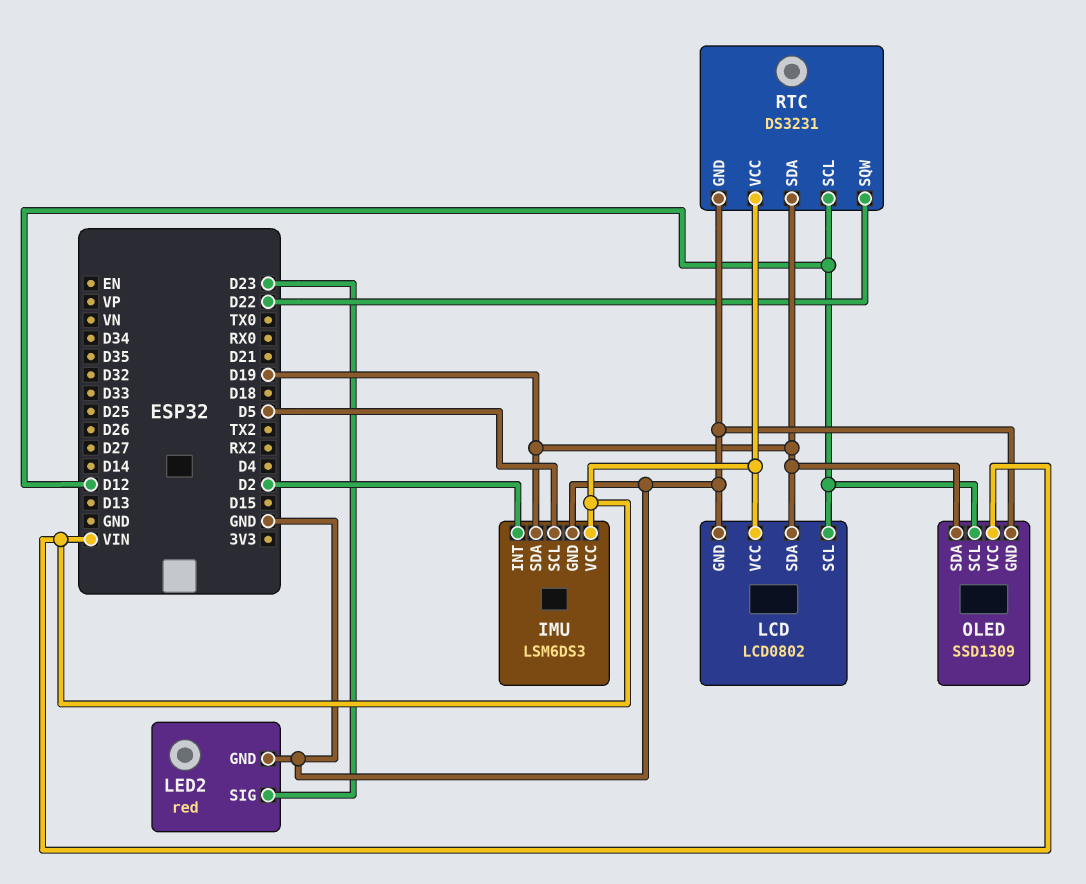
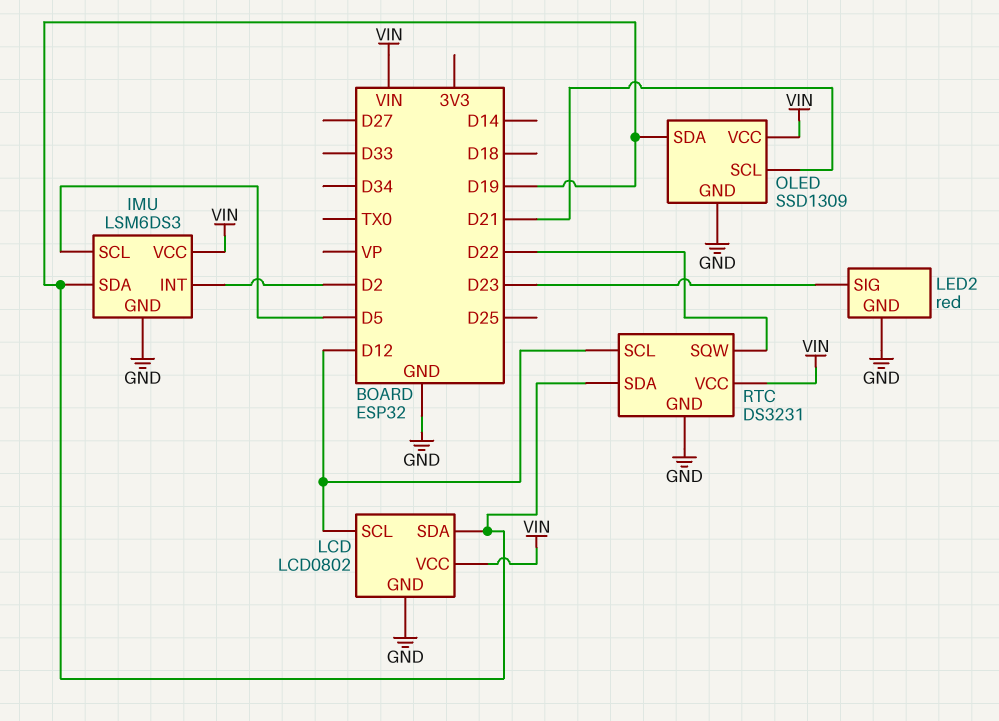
OLED pin SCL: D12 -> D21

